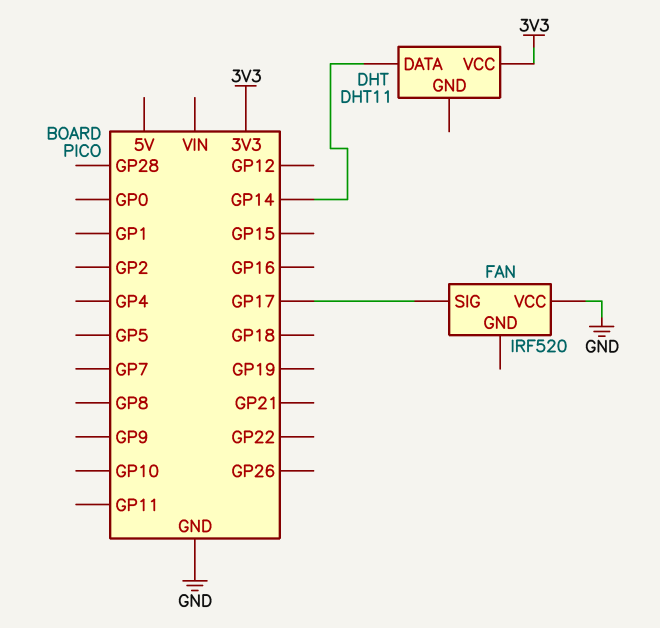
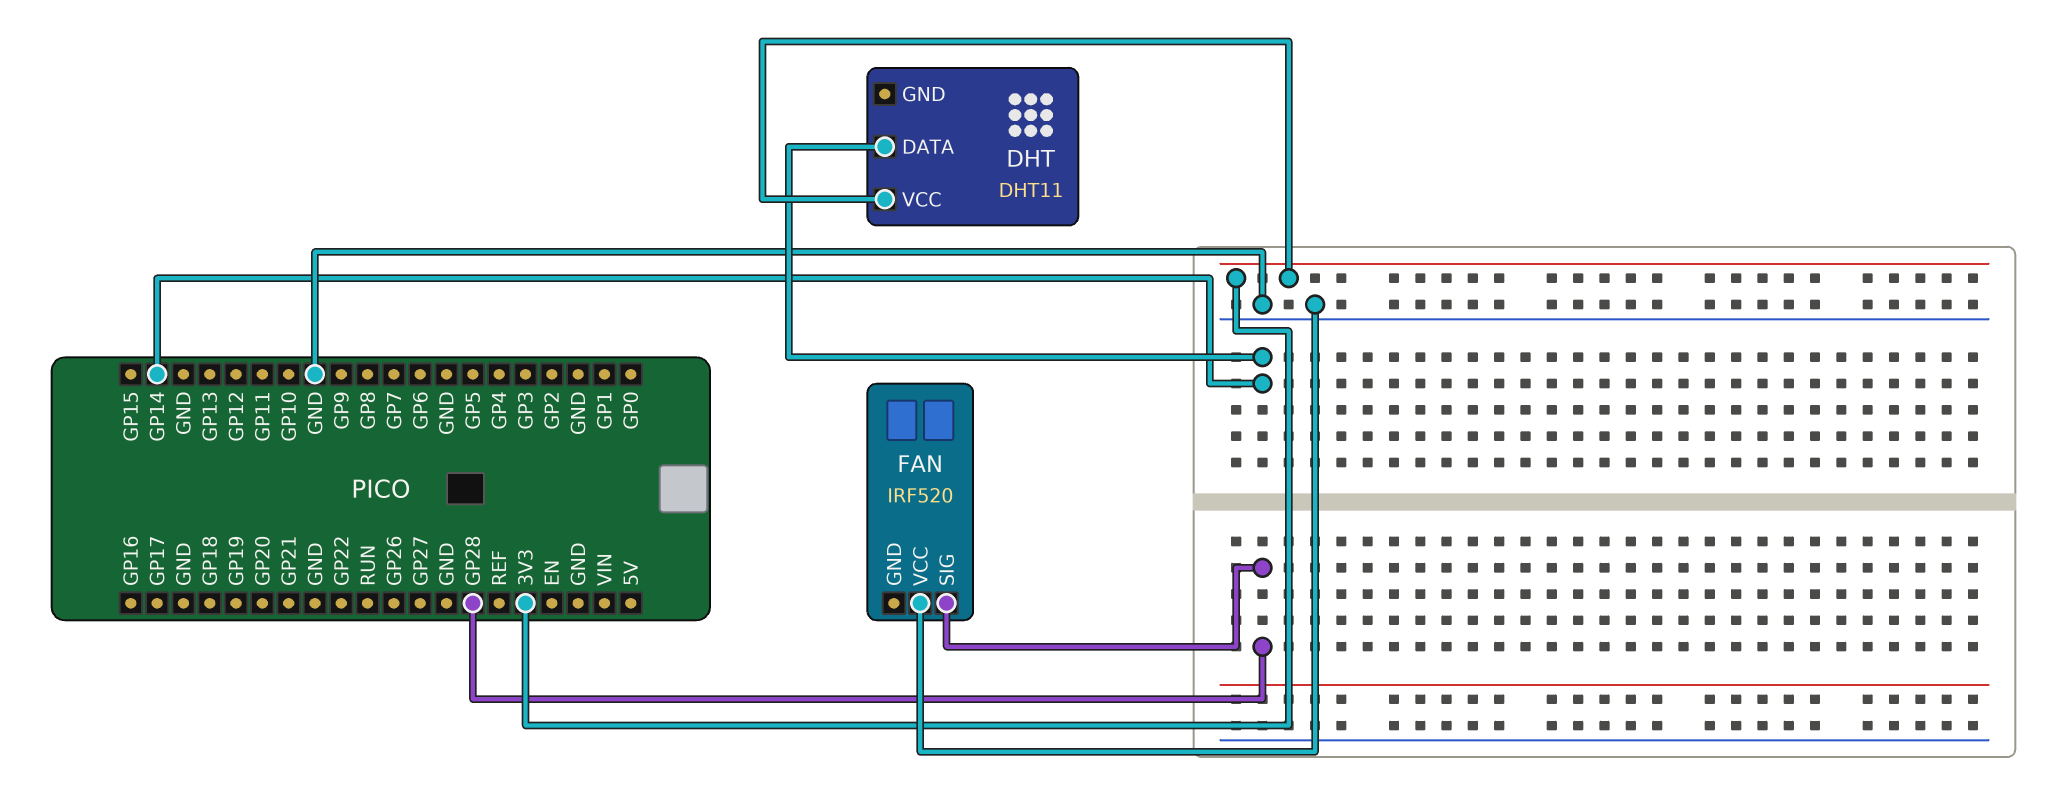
FAN pin SIG: GP17 -> GP28

